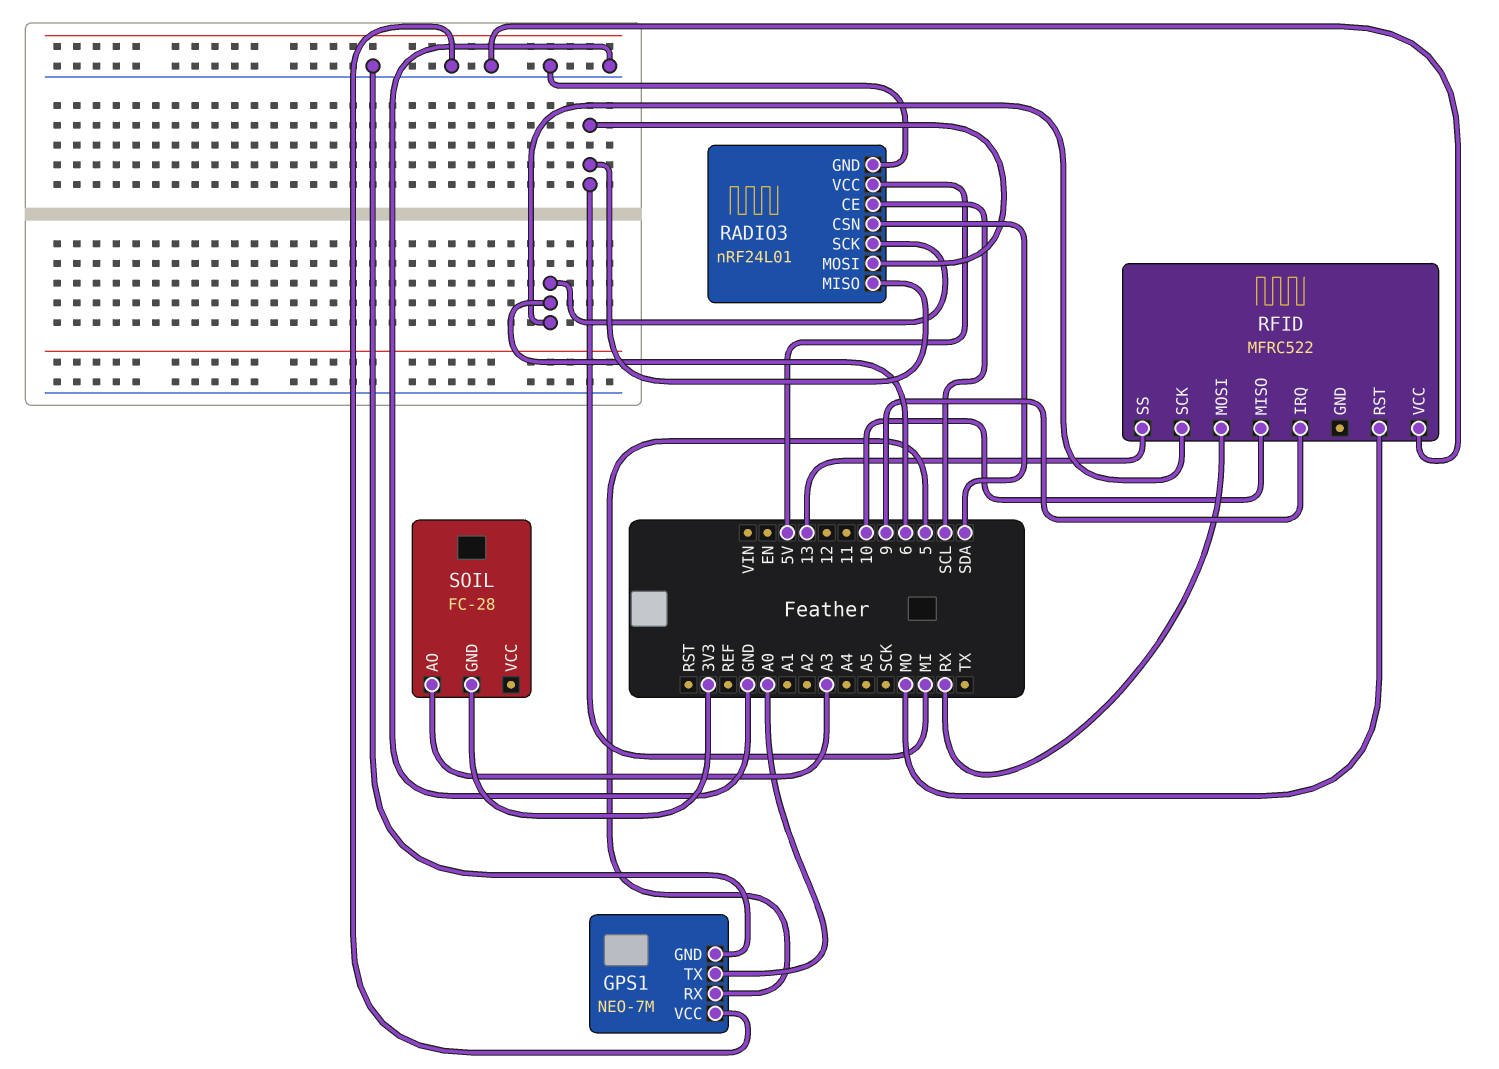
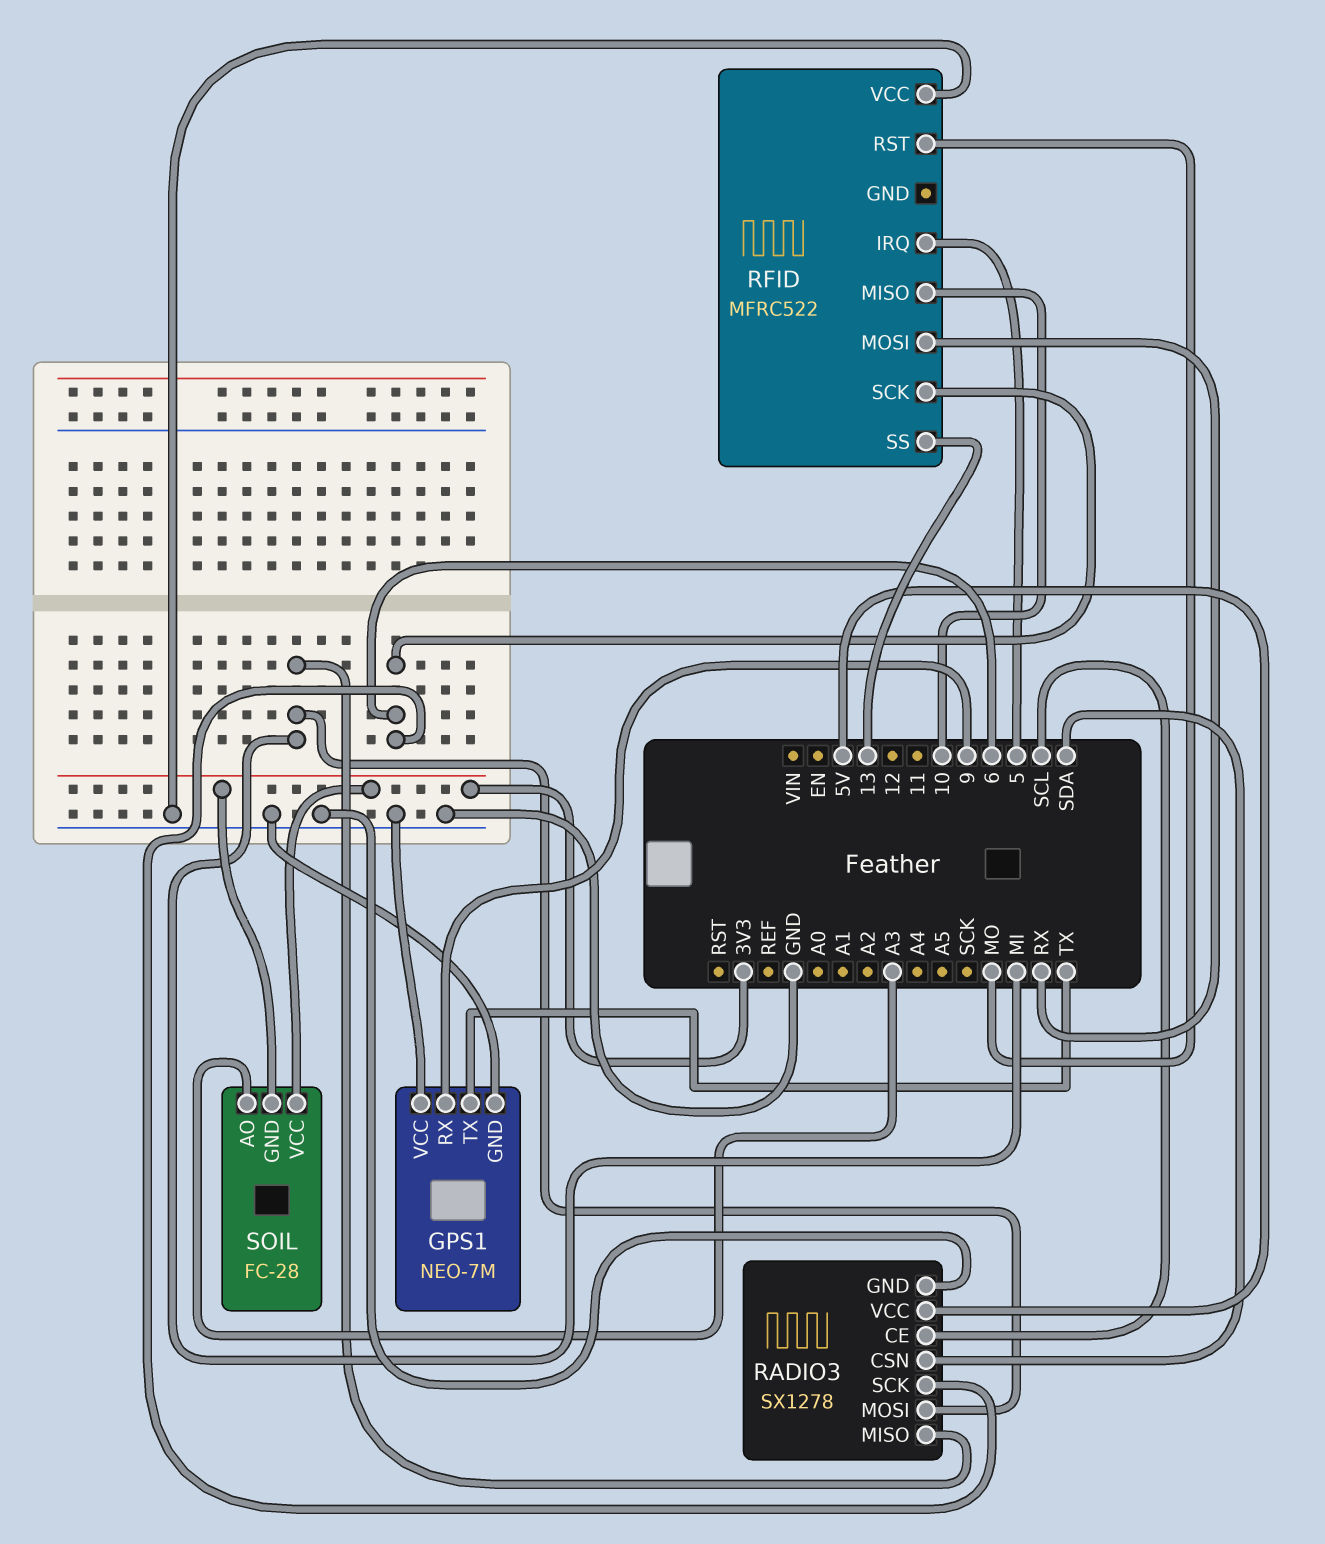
GPS1 pin RX: 5 -> 9
GPS1 pin TX: A0 -> TX
RADIO3: nRF24L01 -> SX1278
RFID pin IRQ: 9 -> 5
SOIL pin VCC: none -> 3V3

